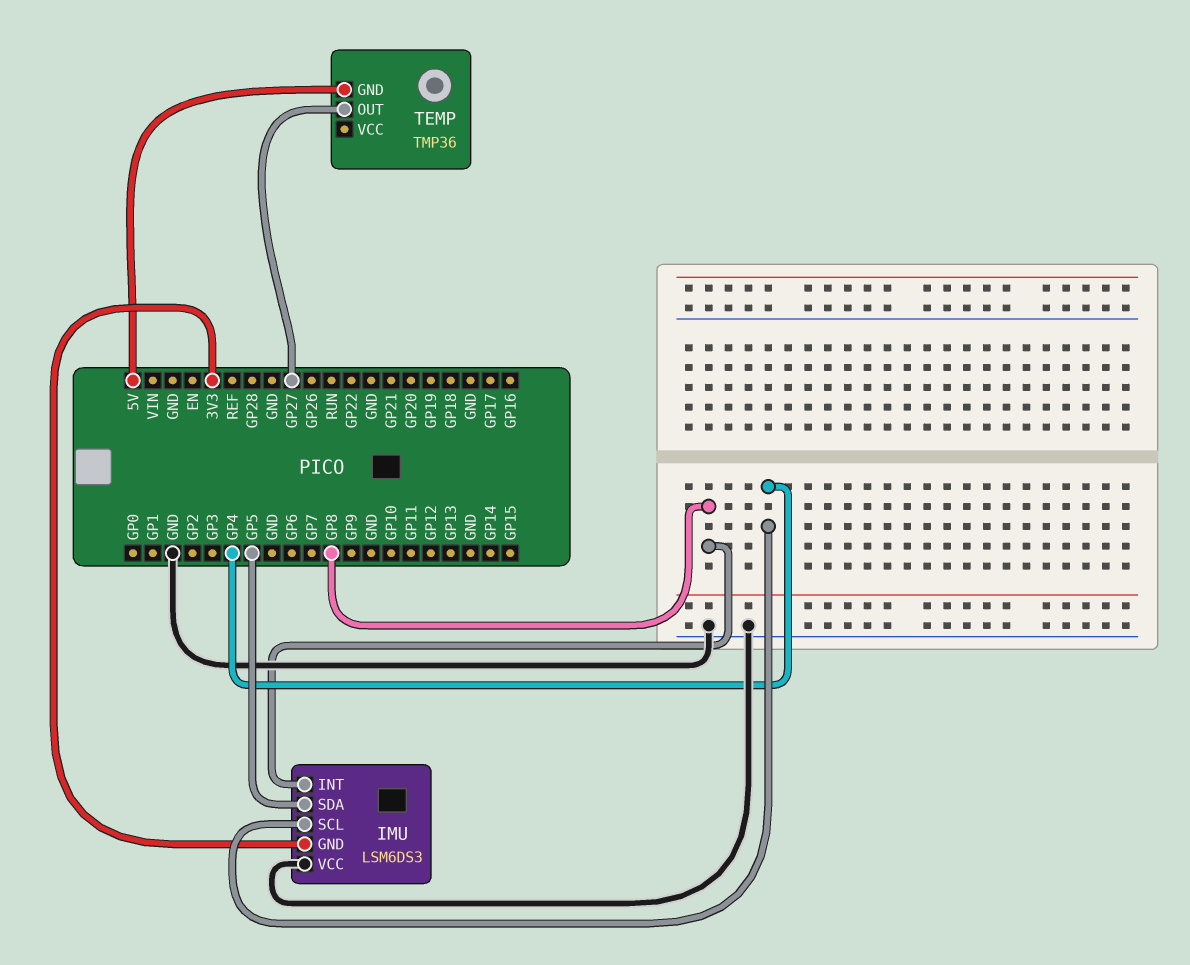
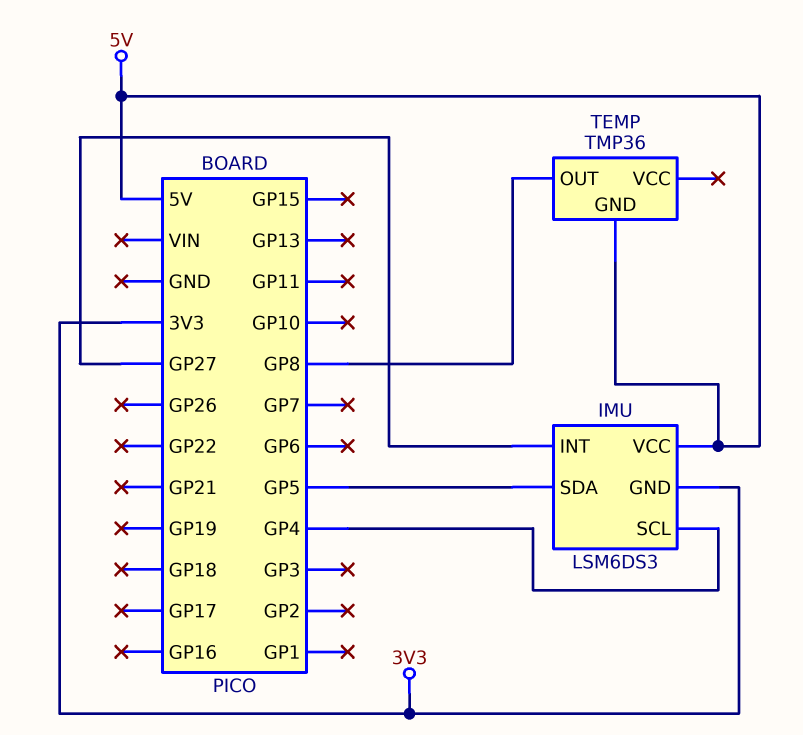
IMU pin INT: GP8 -> GP27
IMU pin VCC: GND -> 5V
TEMP pin OUT: GP27 -> GP8

